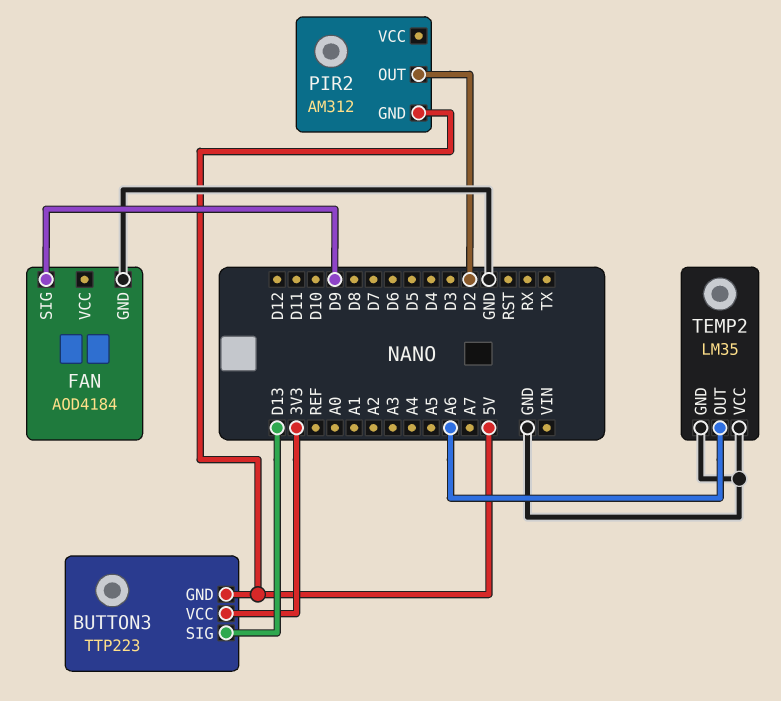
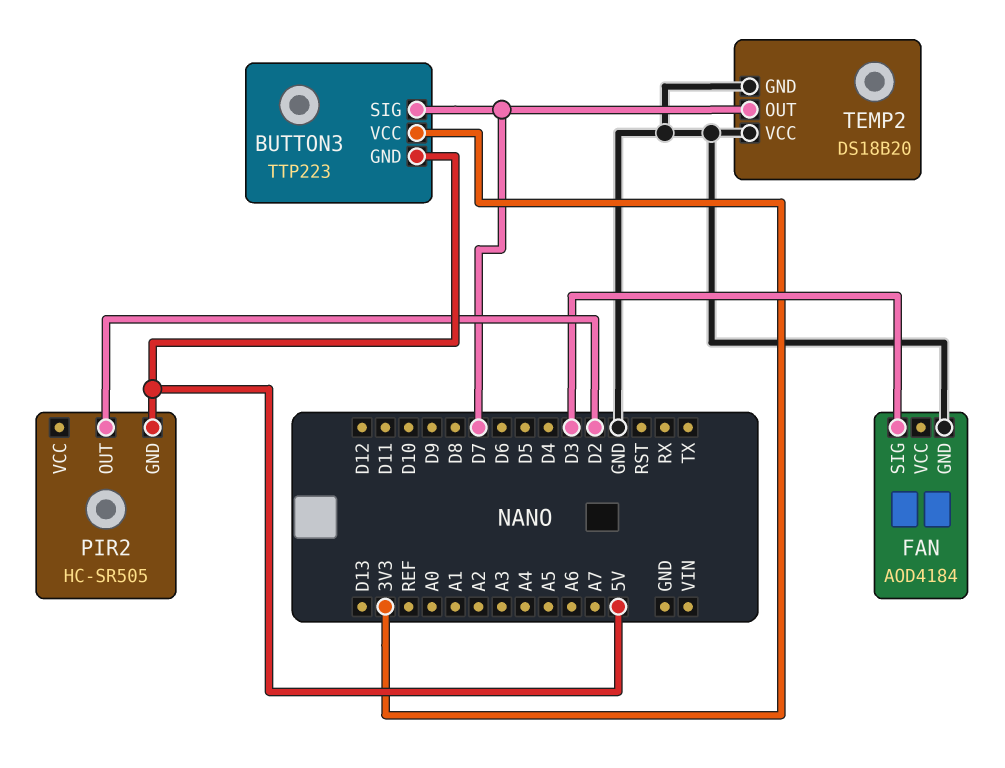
BUTTON3 pin SIG: D13 -> D7
FAN pin SIG: D9 -> D3
PIR2: AM312 -> HC-SR505
TEMP2: LM35 -> DS18B20
TEMP2 pin OUT: A6 -> D7

